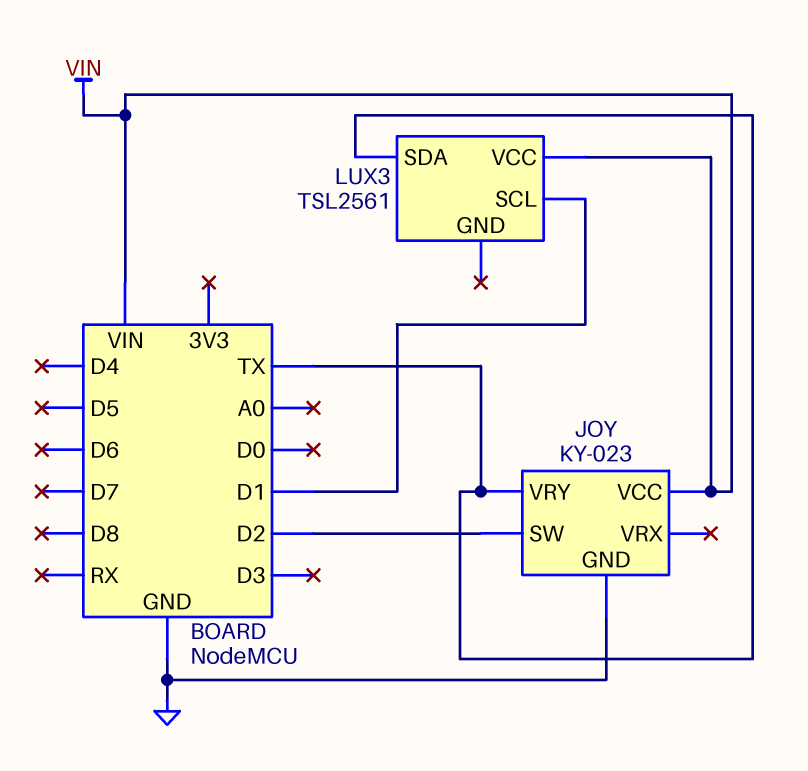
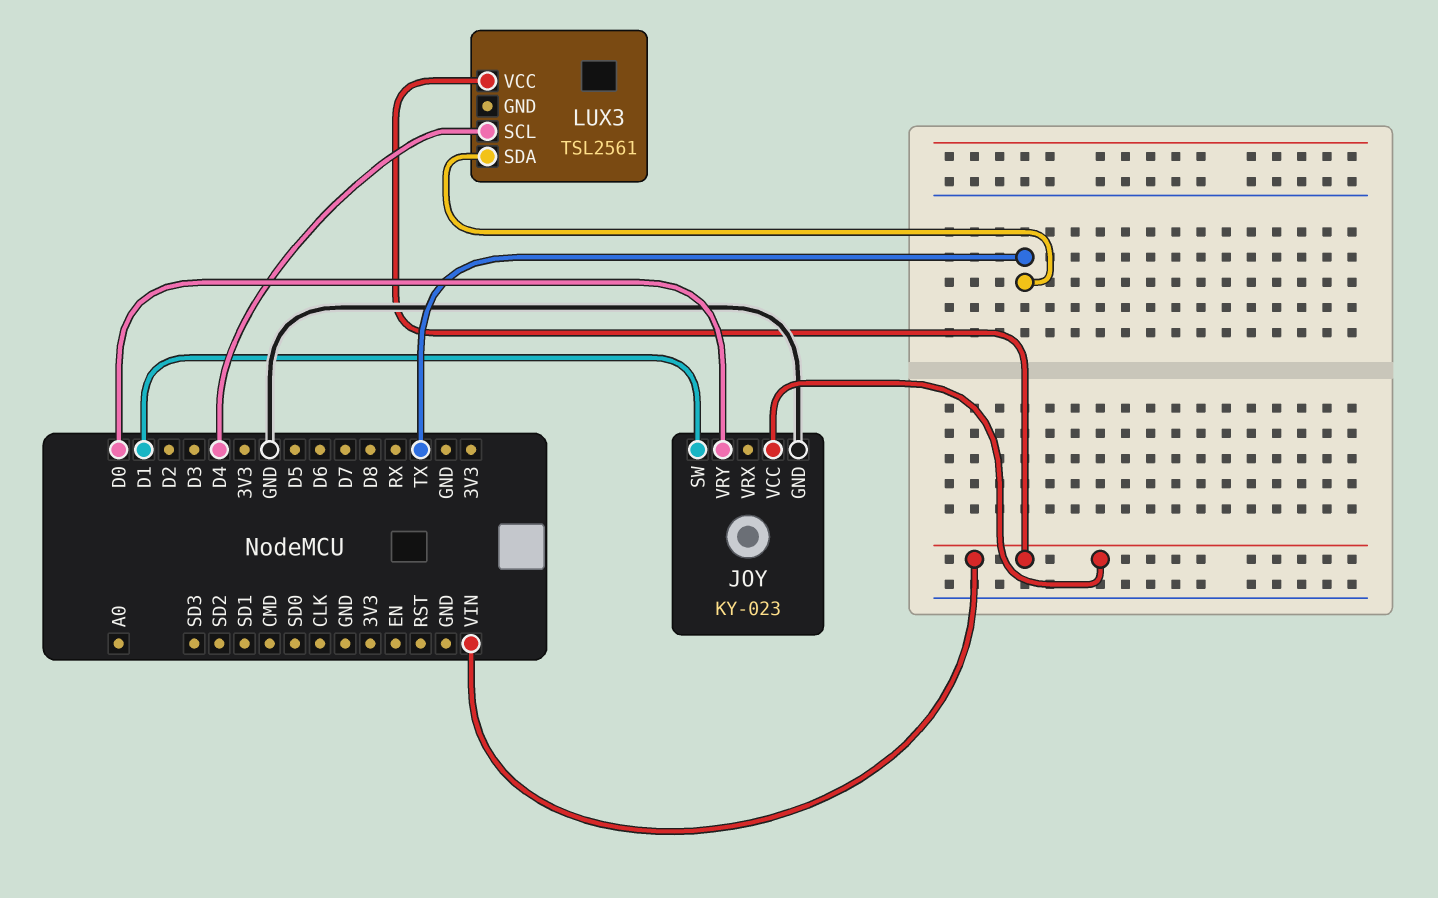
JOY pin SW: D2 -> D1
JOY pin VRY: TX -> D0
LUX3 pin SCL: D1 -> D4

